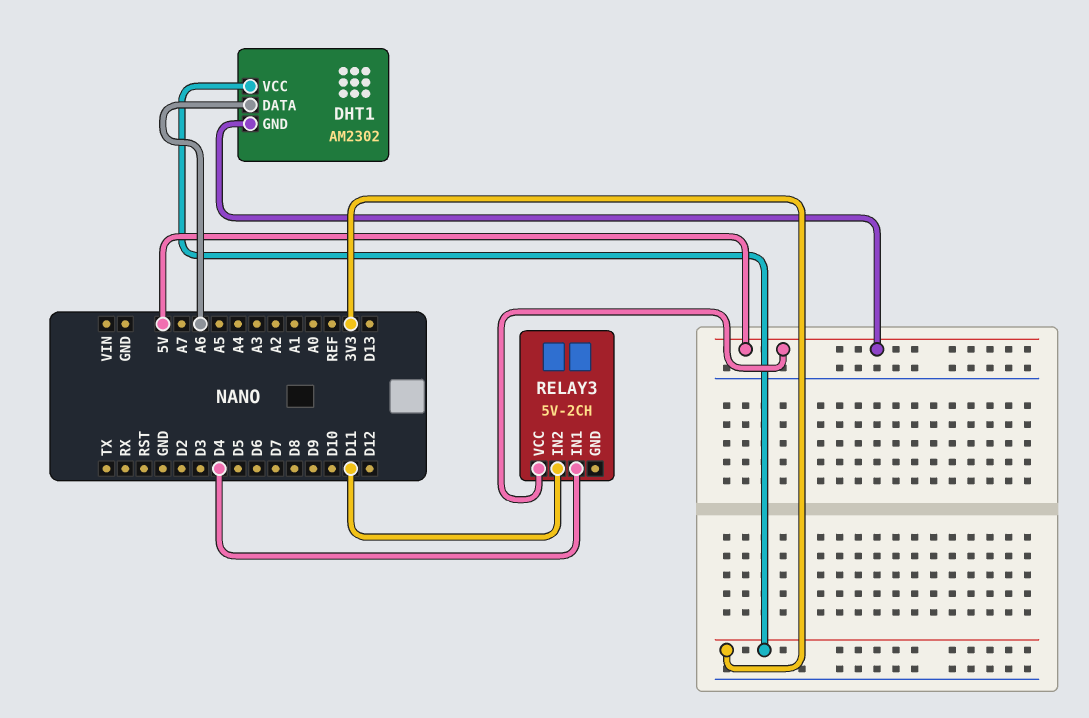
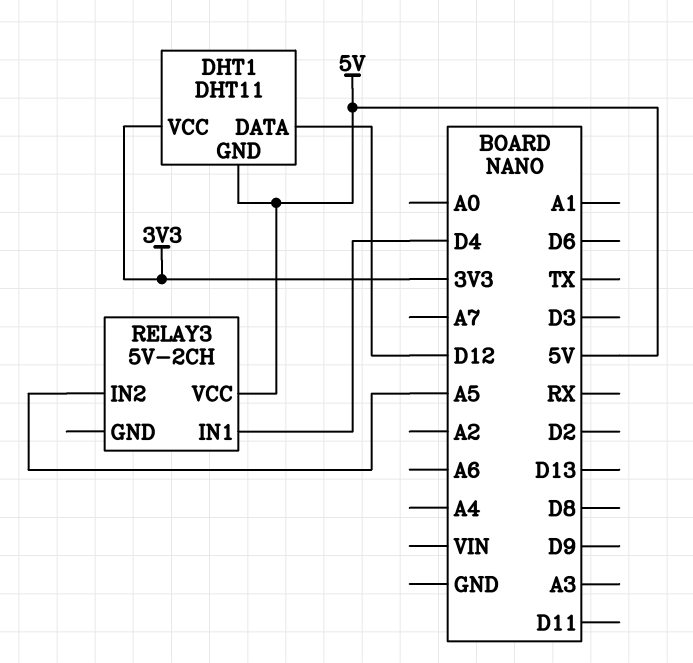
DHT1: AM2302 -> DHT11
DHT1 pin DATA: A6 -> D12
RELAY3 pin IN2: D11 -> A5

